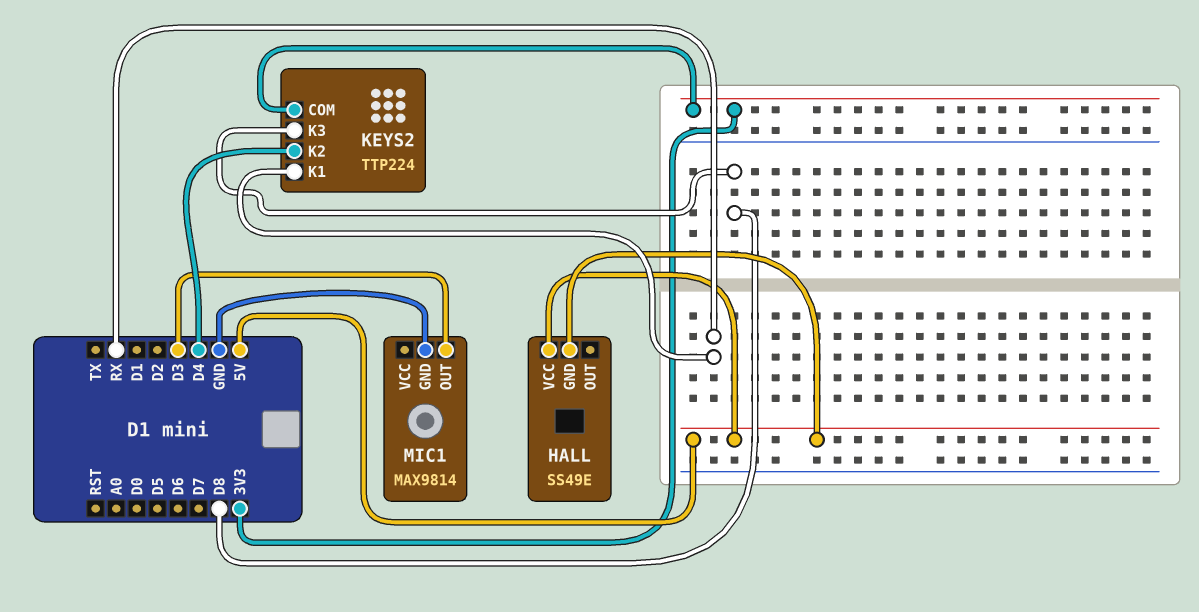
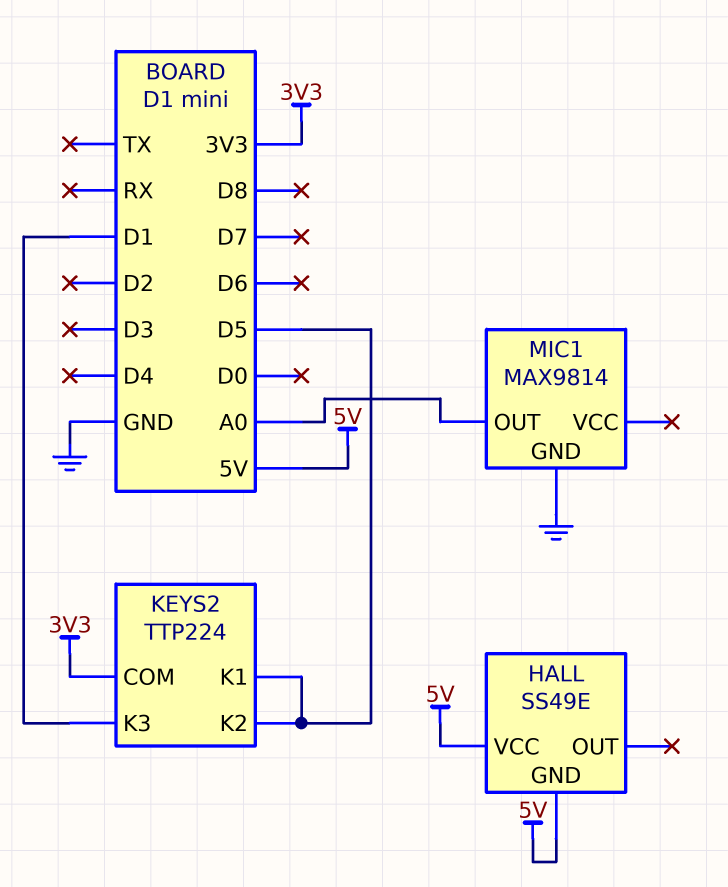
KEYS2 pin K1: RX -> D5
KEYS2 pin K2: D4 -> D5
KEYS2 pin K3: D8 -> D1
MIC1 pin OUT: D3 -> A0

